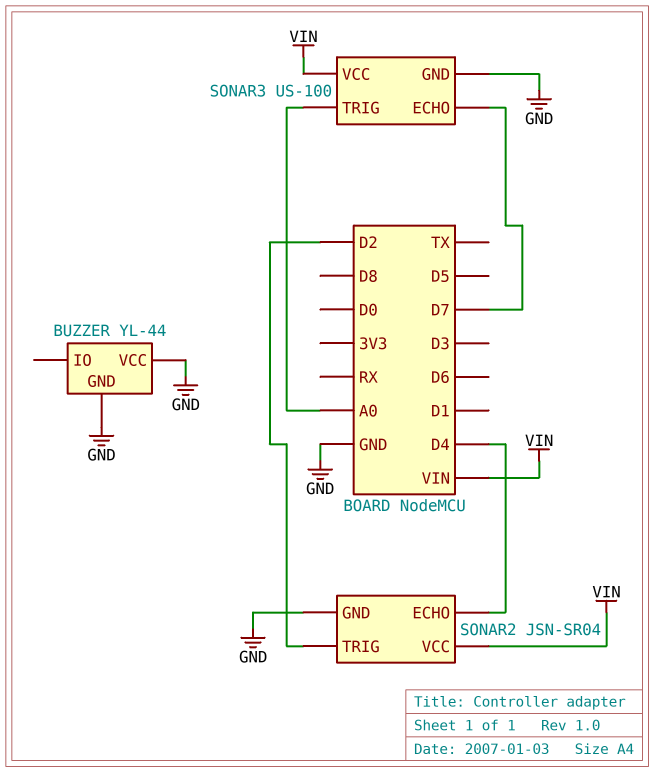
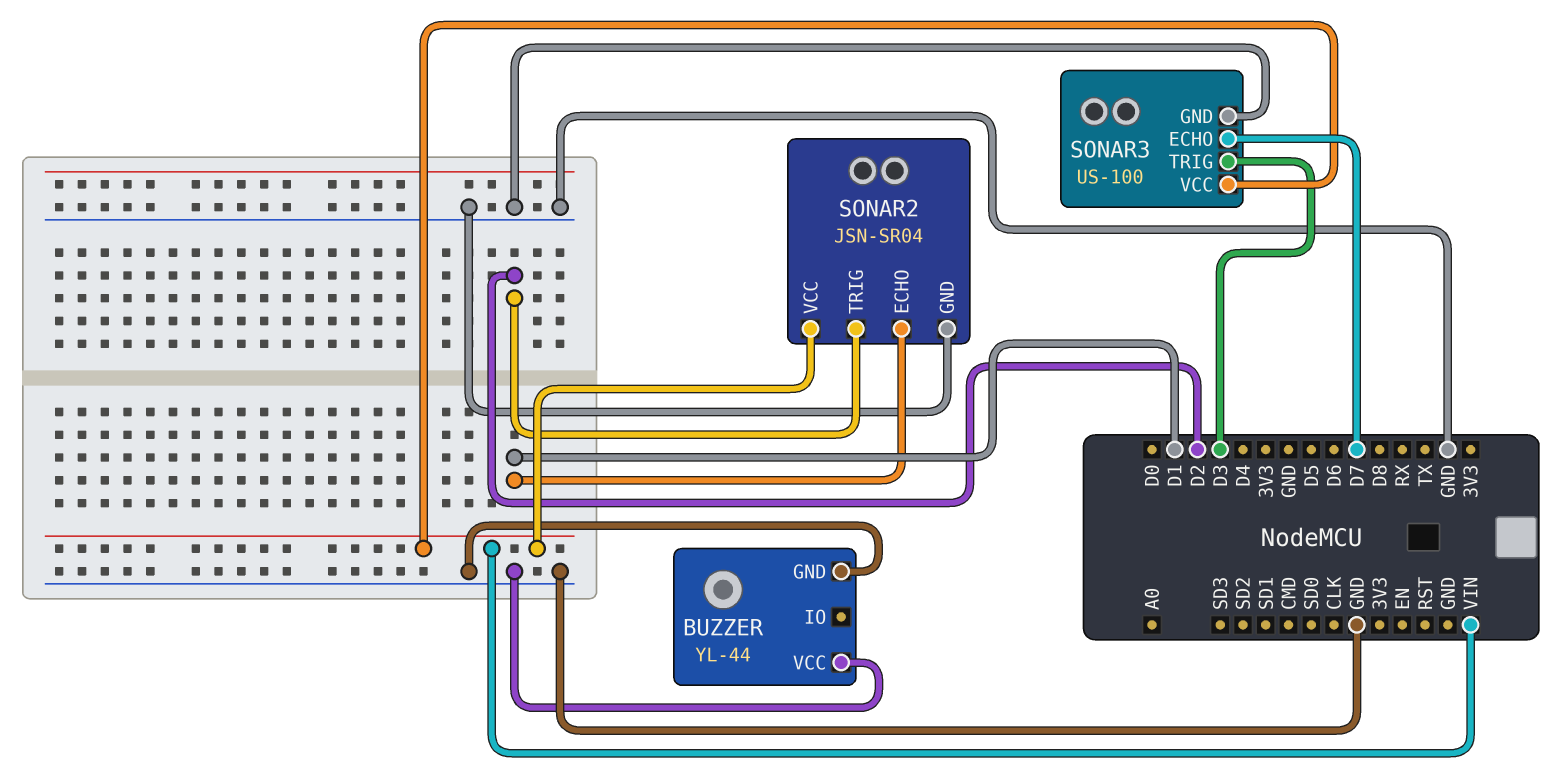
SONAR2 pin ECHO: D4 -> D1
SONAR3 pin TRIG: A0 -> D3

